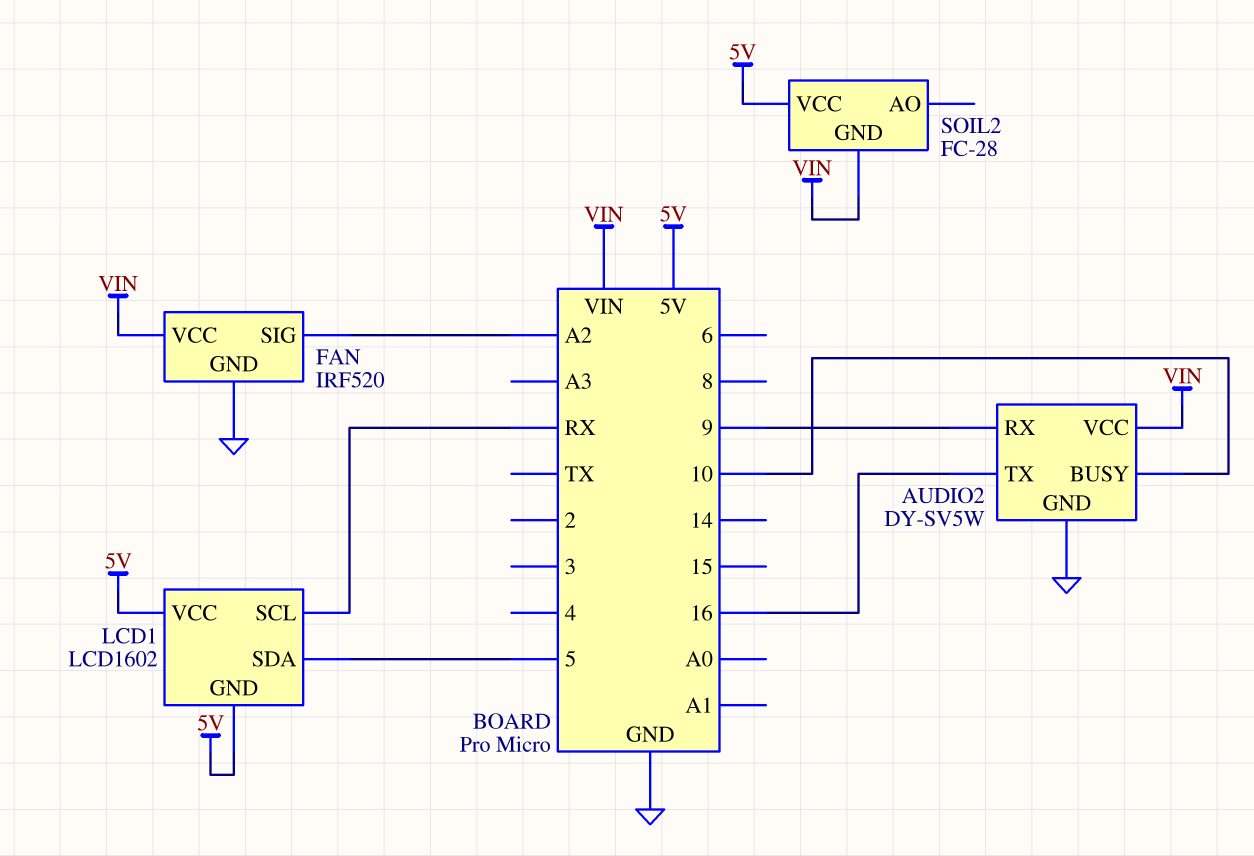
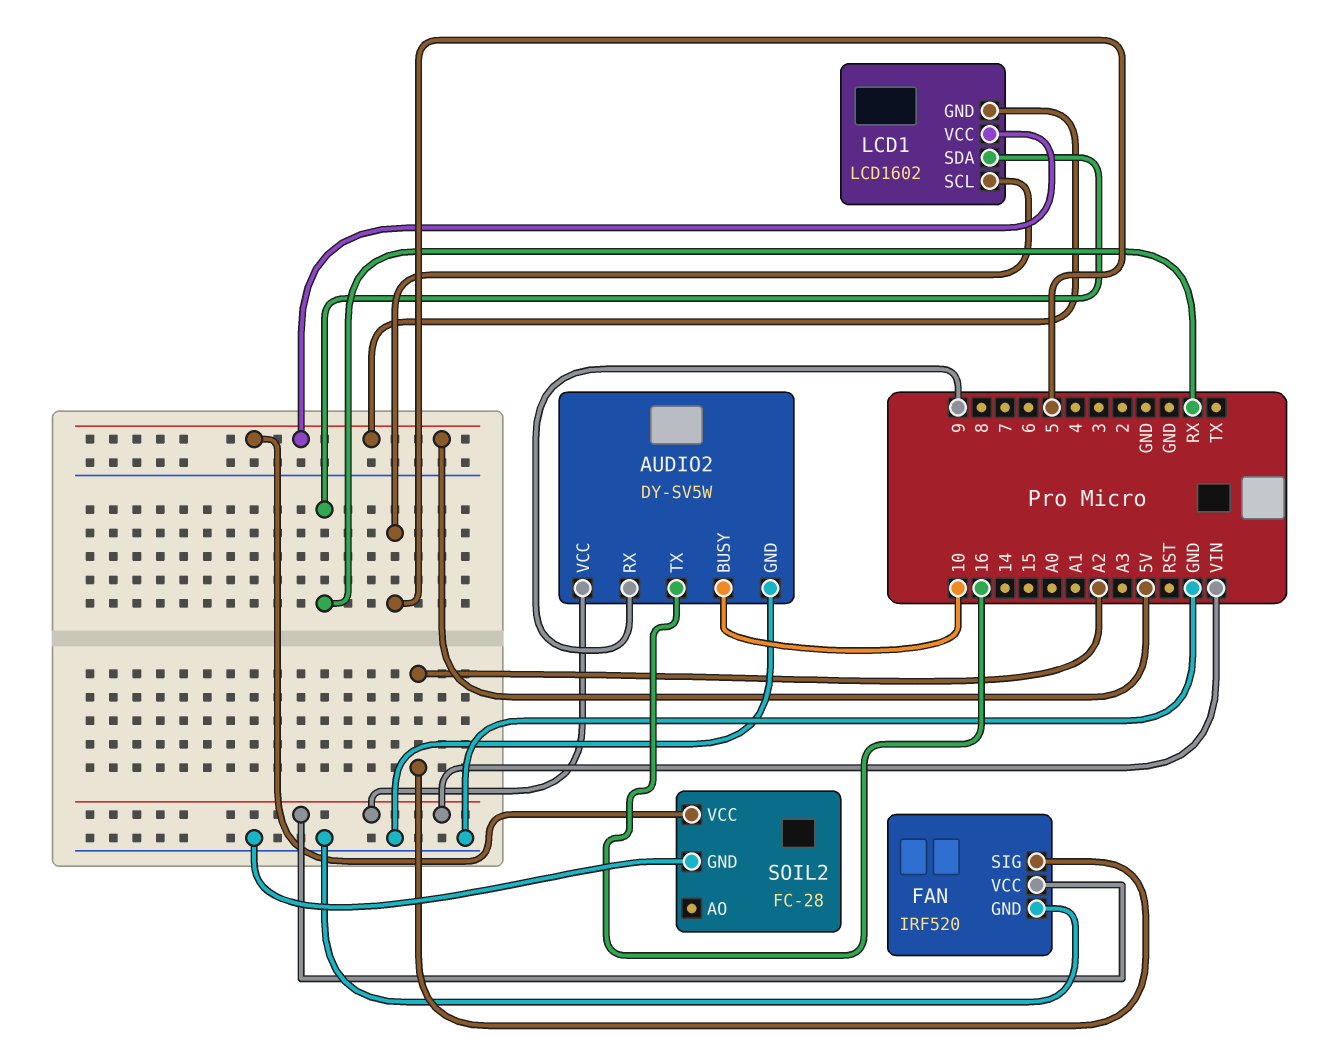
LCD1 pin SCL: RX -> 5
LCD1 pin SDA: 5 -> RX
SOIL2 pin GND: VIN -> GND

